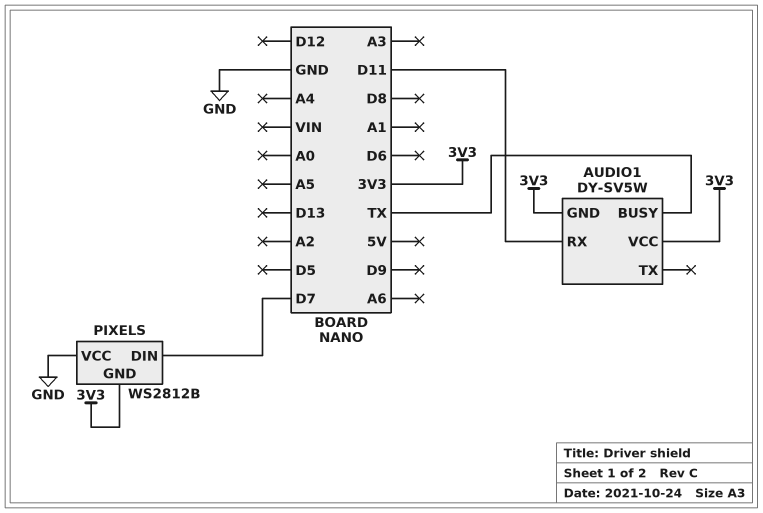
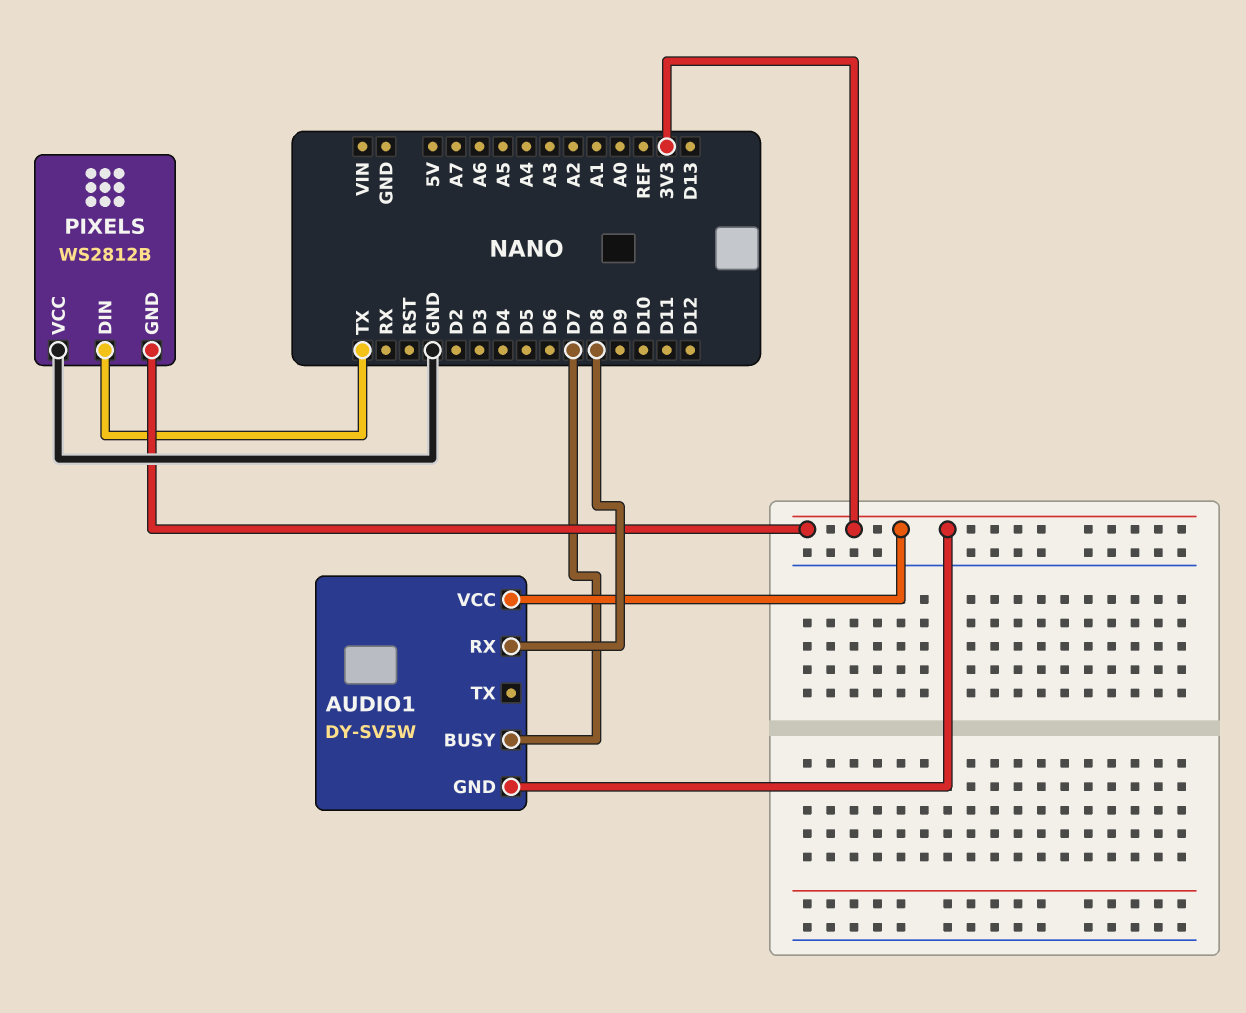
AUDIO1 pin BUSY: TX -> D7
AUDIO1 pin RX: D11 -> D8
PIXELS pin DIN: D7 -> TX

